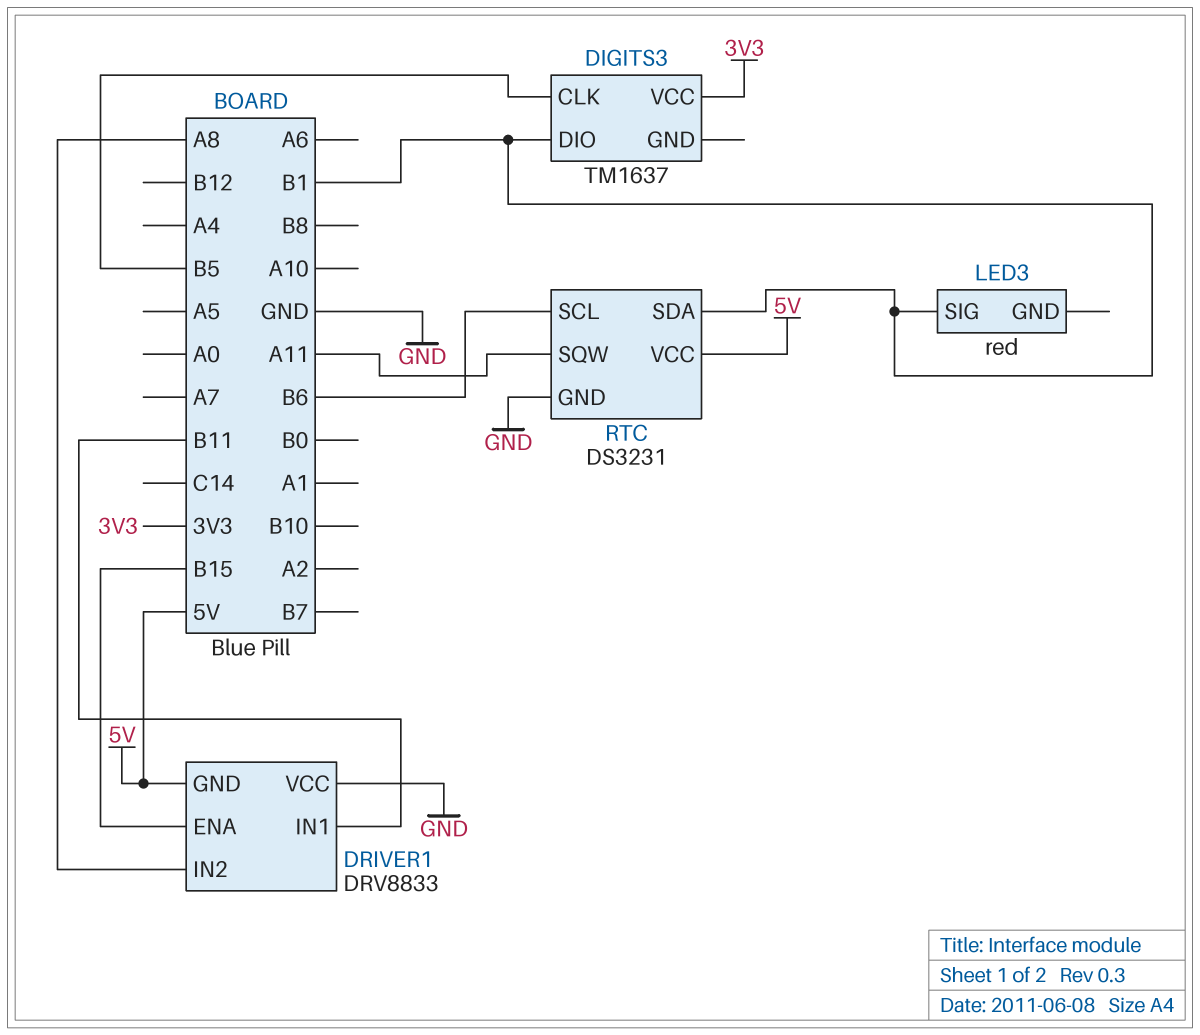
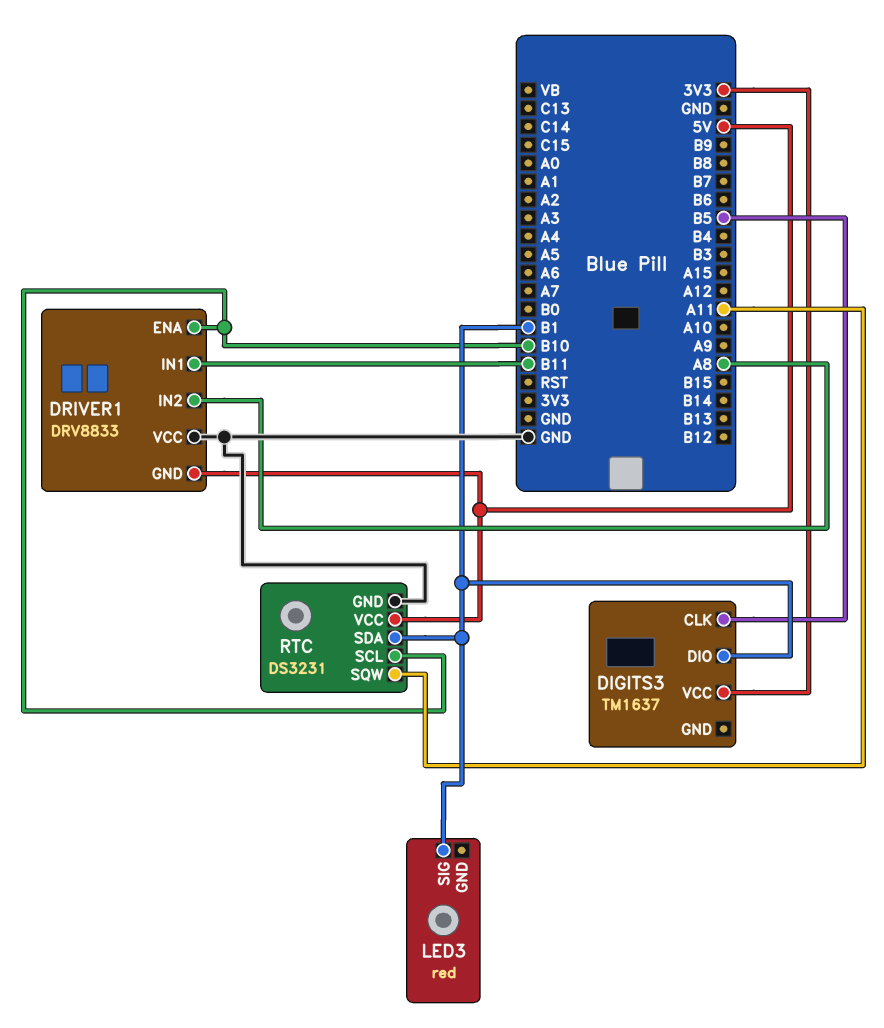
DRIVER1 pin ENA: B15 -> B10
RTC pin SCL: B6 -> B10

